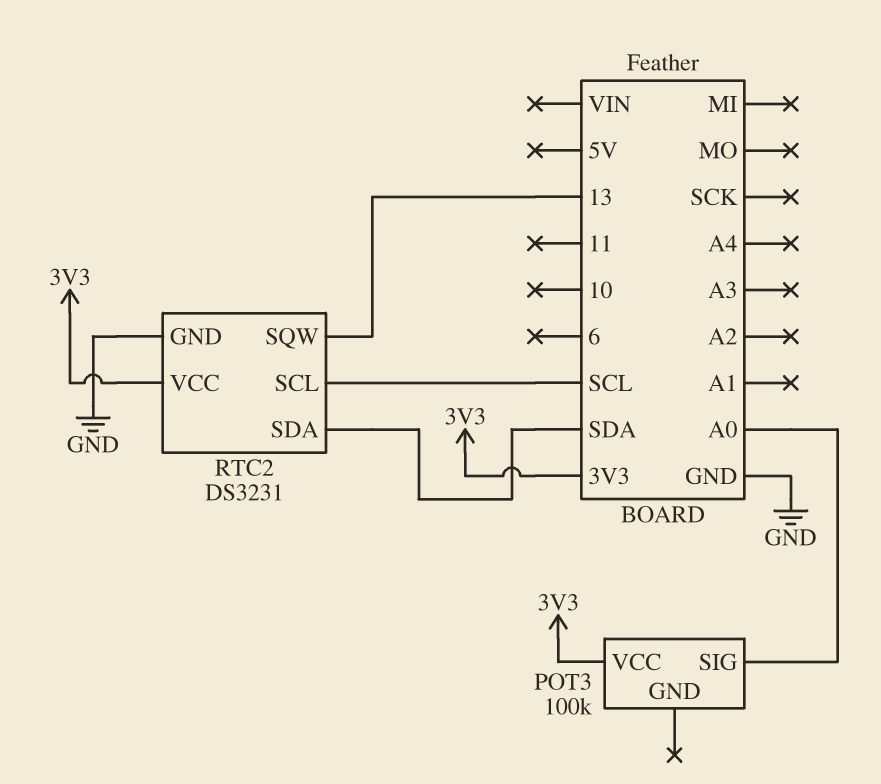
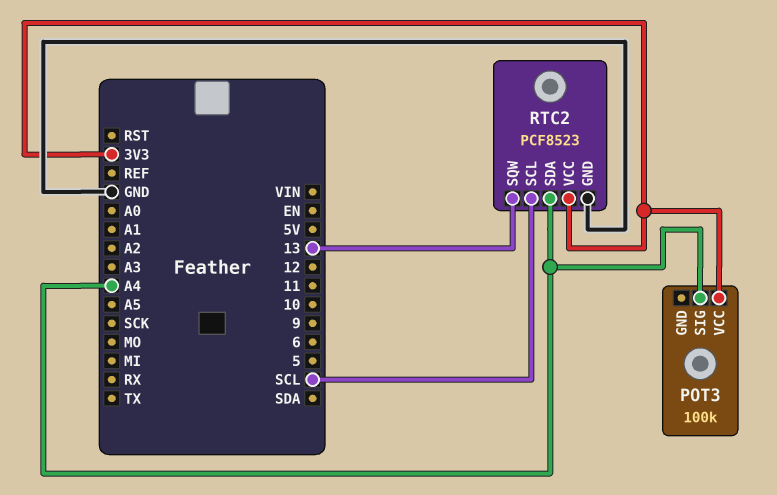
POT3 pin SIG: A0 -> A4
RTC2: DS3231 -> PCF8523
RTC2 pin SDA: SDA -> A4

